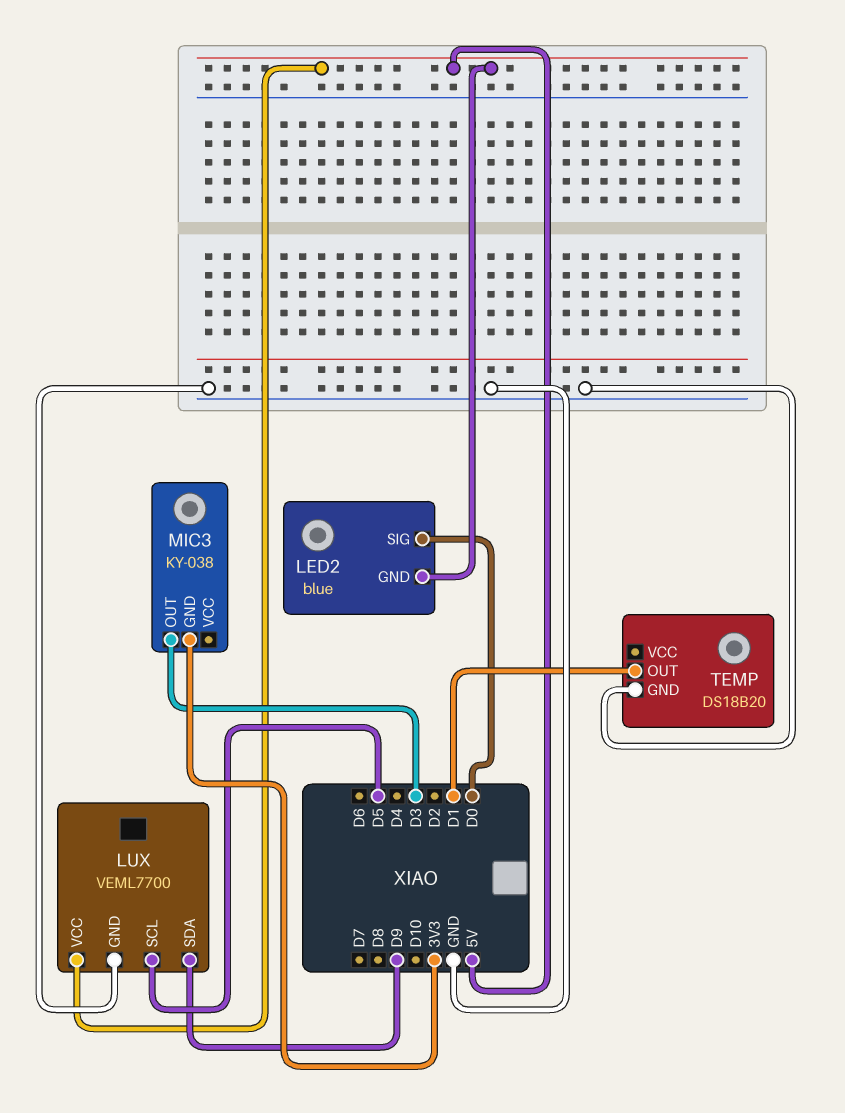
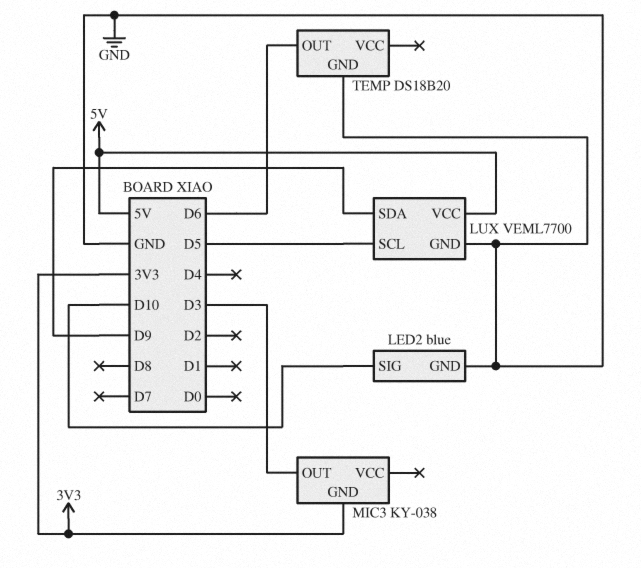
LED2 pin GND: 5V -> GND
LED2 pin SIG: D0 -> D10
TEMP pin OUT: D1 -> D6

